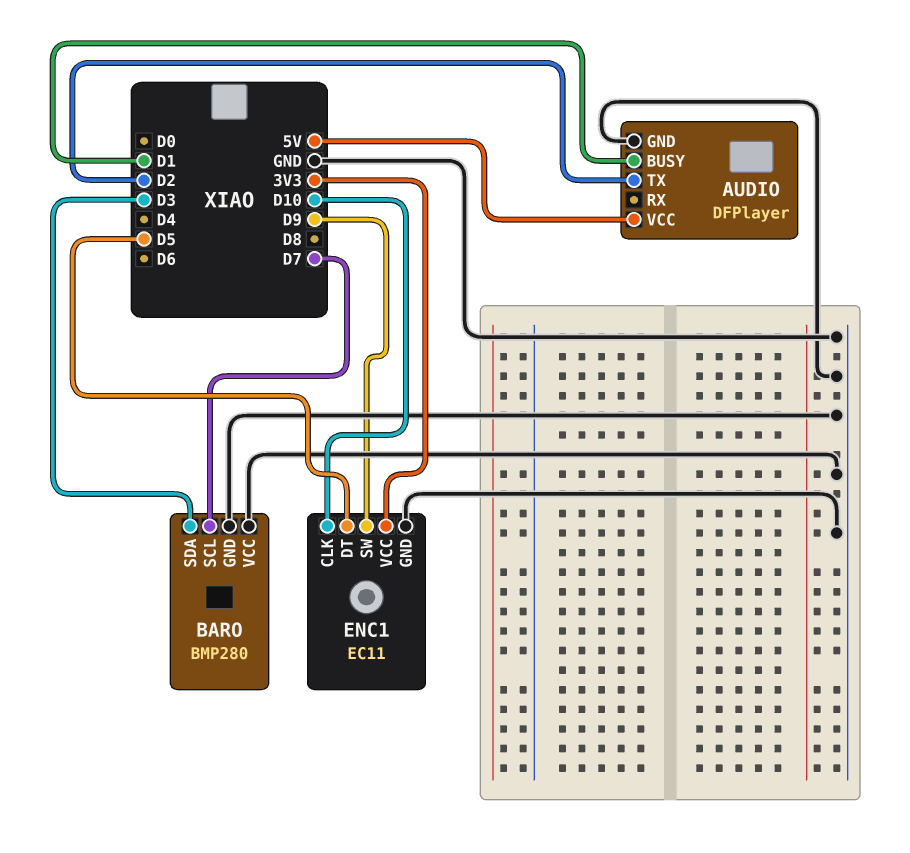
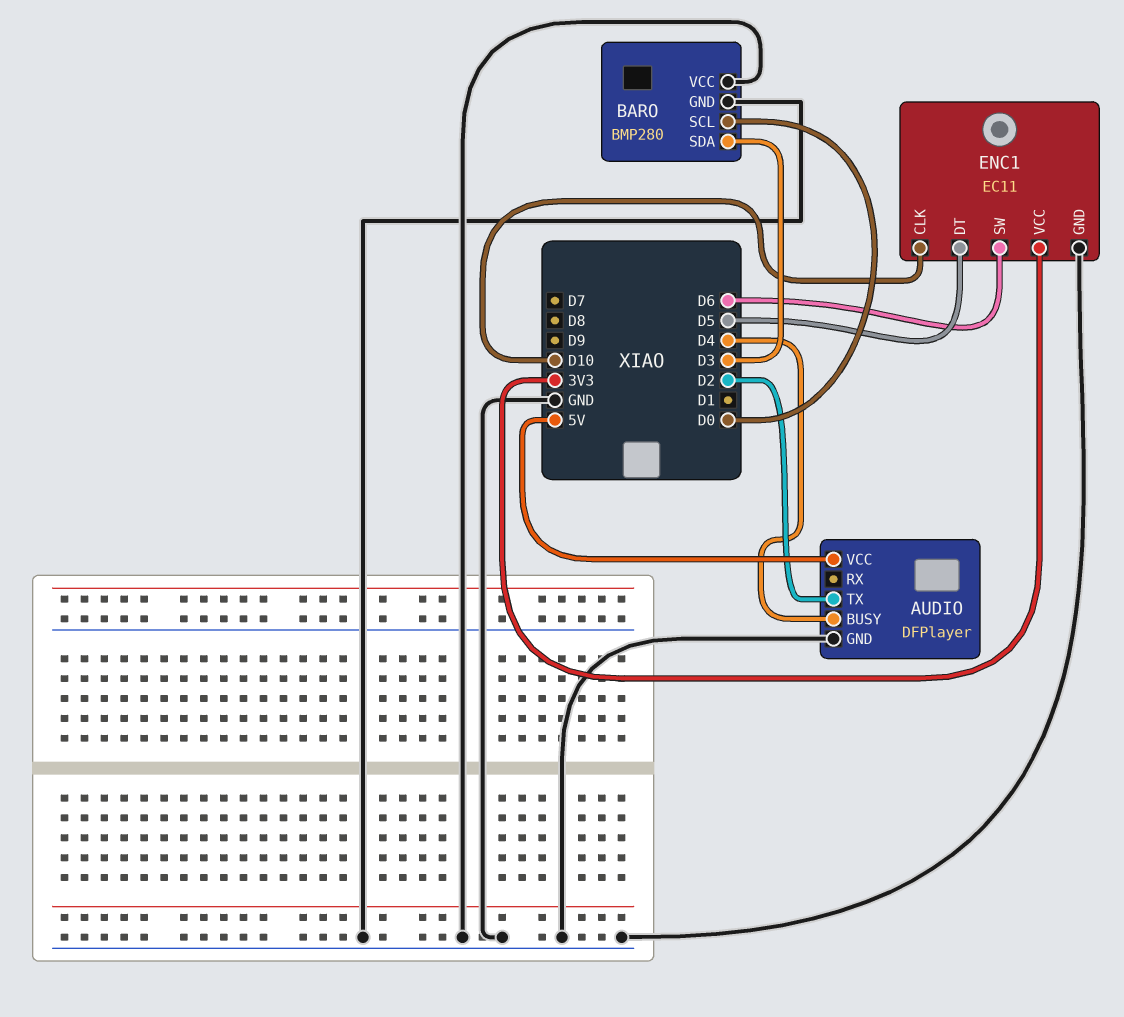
AUDIO pin BUSY: D1 -> D4
BARO pin SCL: D7 -> D0
ENC1 pin SW: D9 -> D6

